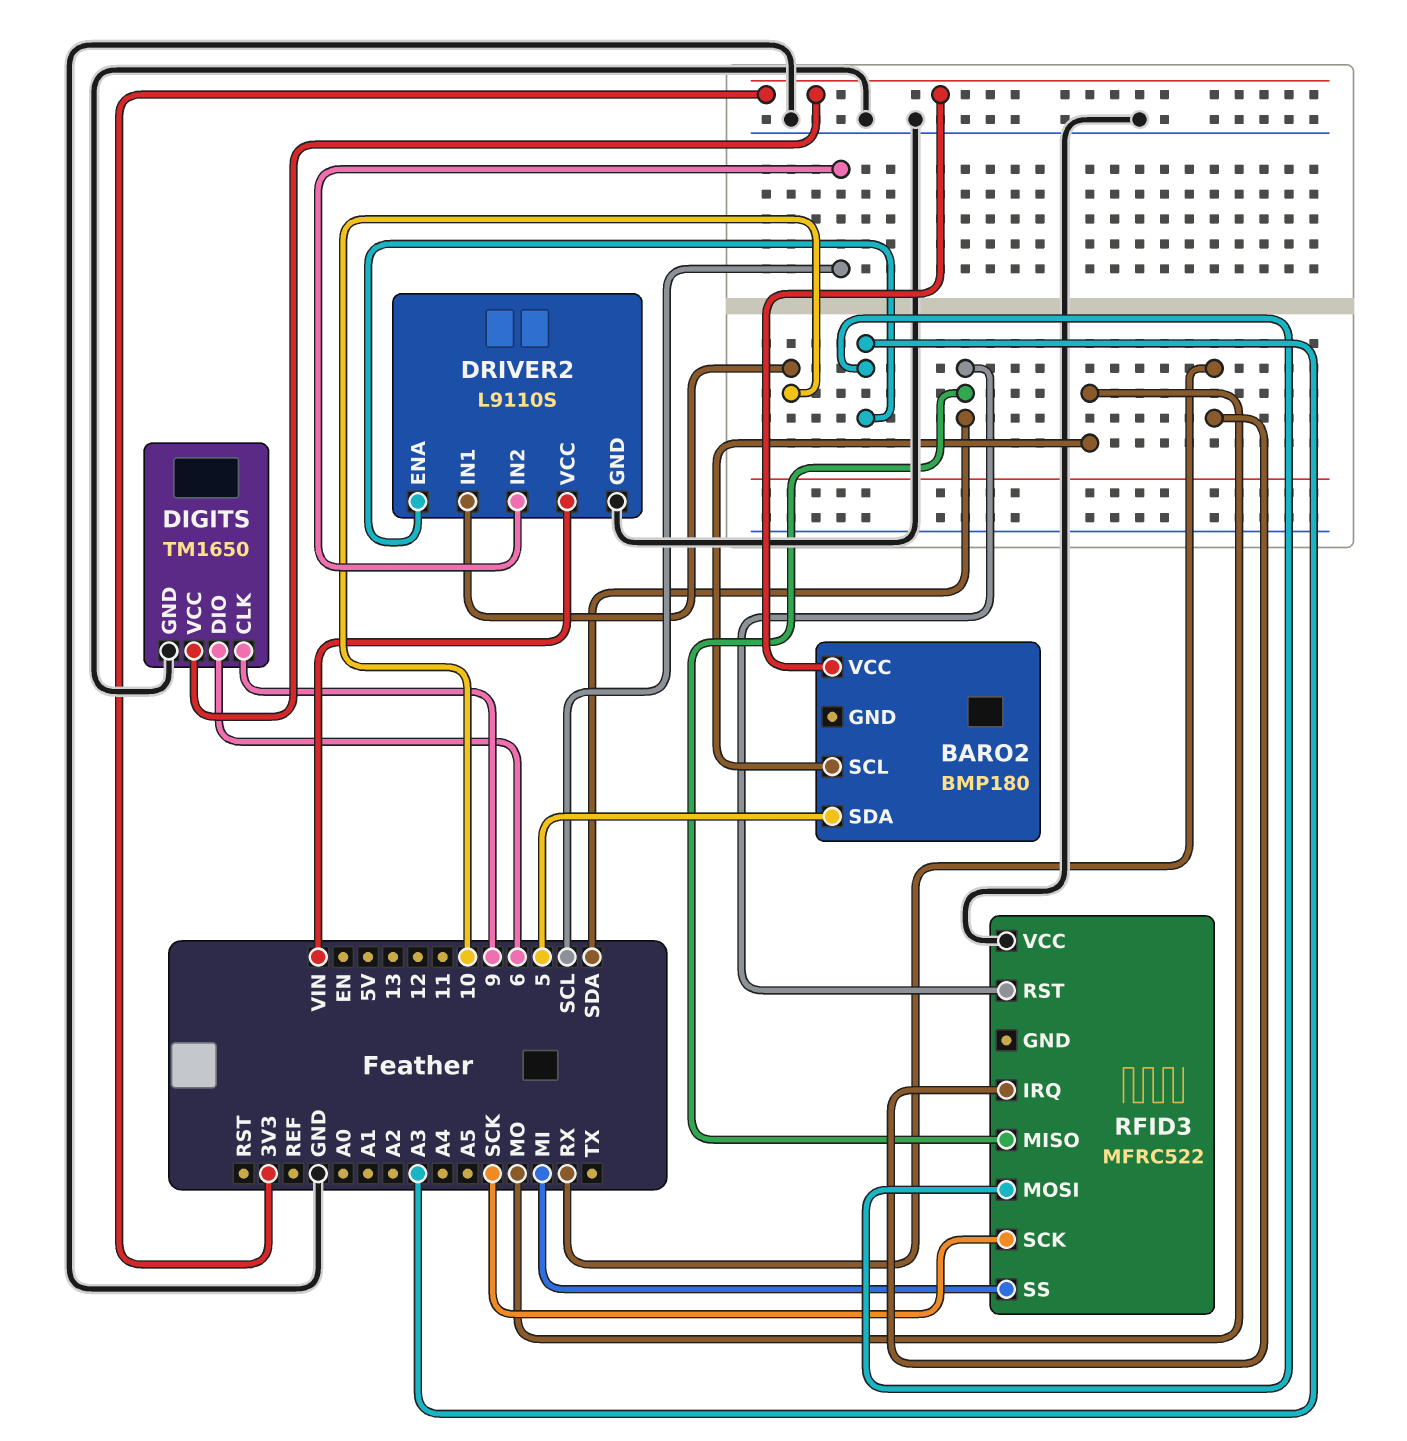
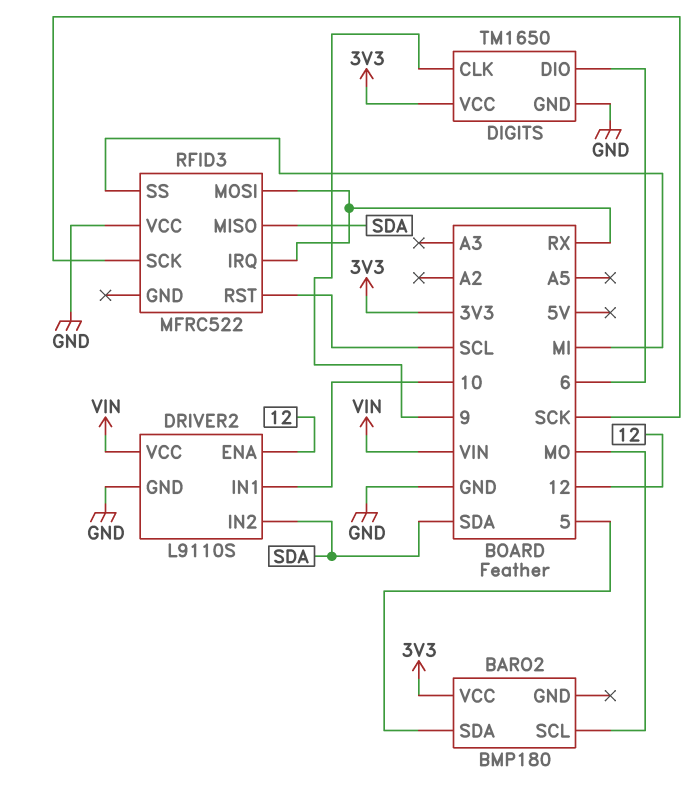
DRIVER2 pin ENA: A3 -> 12
DRIVER2 pin IN2: SCL -> SDA
RFID3 pin MOSI: A3 -> RX
RFID3 pin RST: SDA -> SCL

